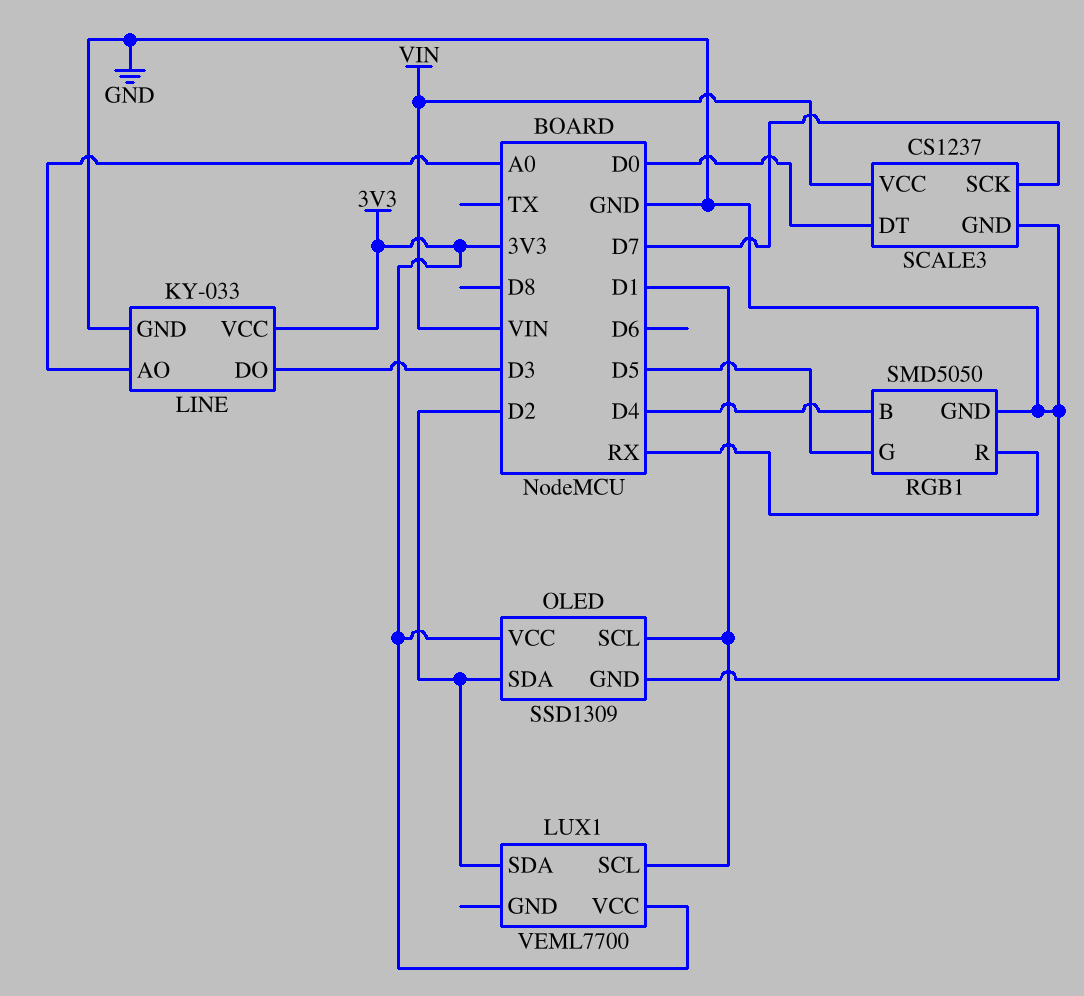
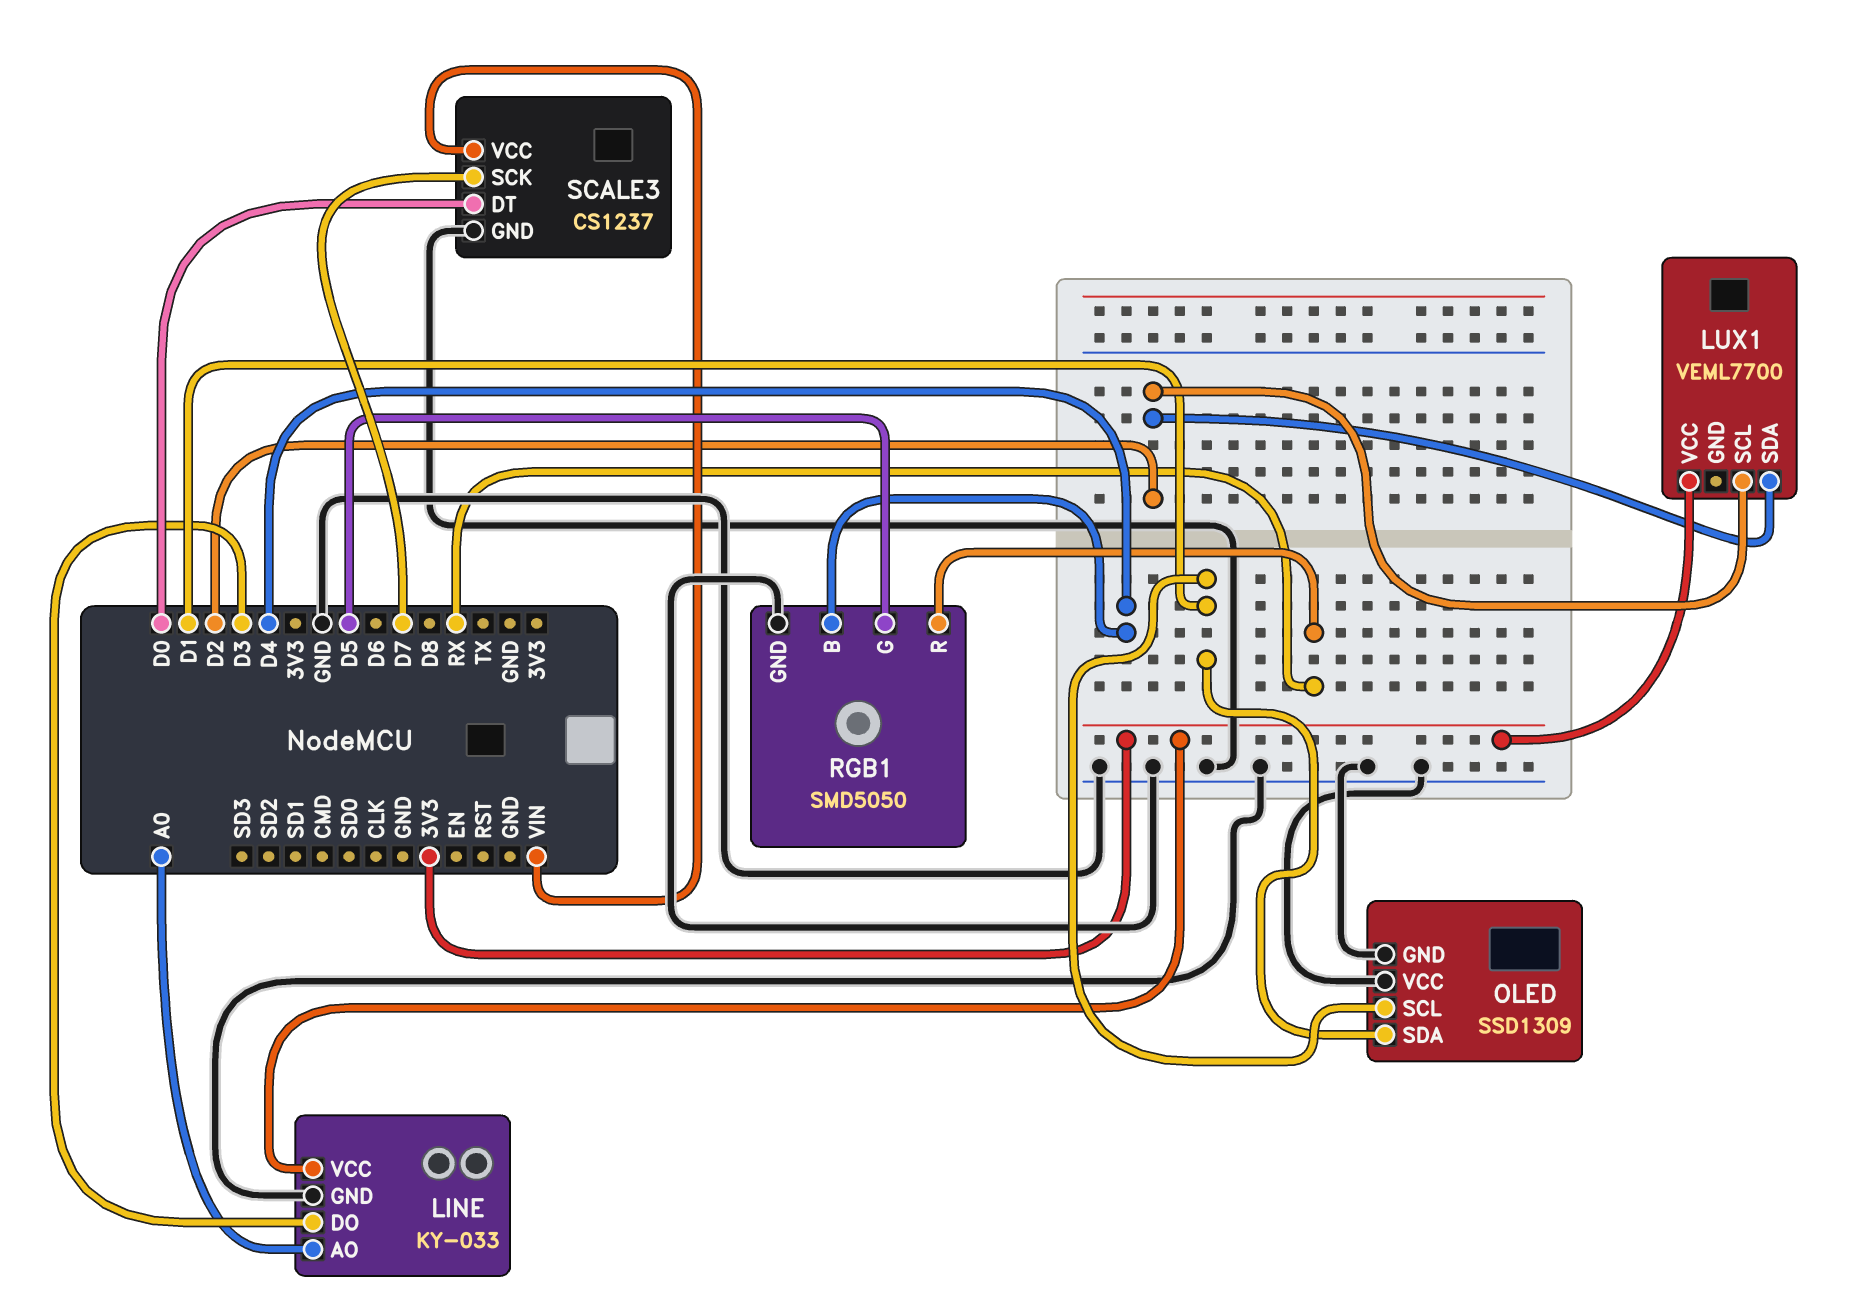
LUX1 pin SCL: D1 -> D2
OLED pin SDA: D2 -> D1
OLED pin VCC: 3V3 -> GND

